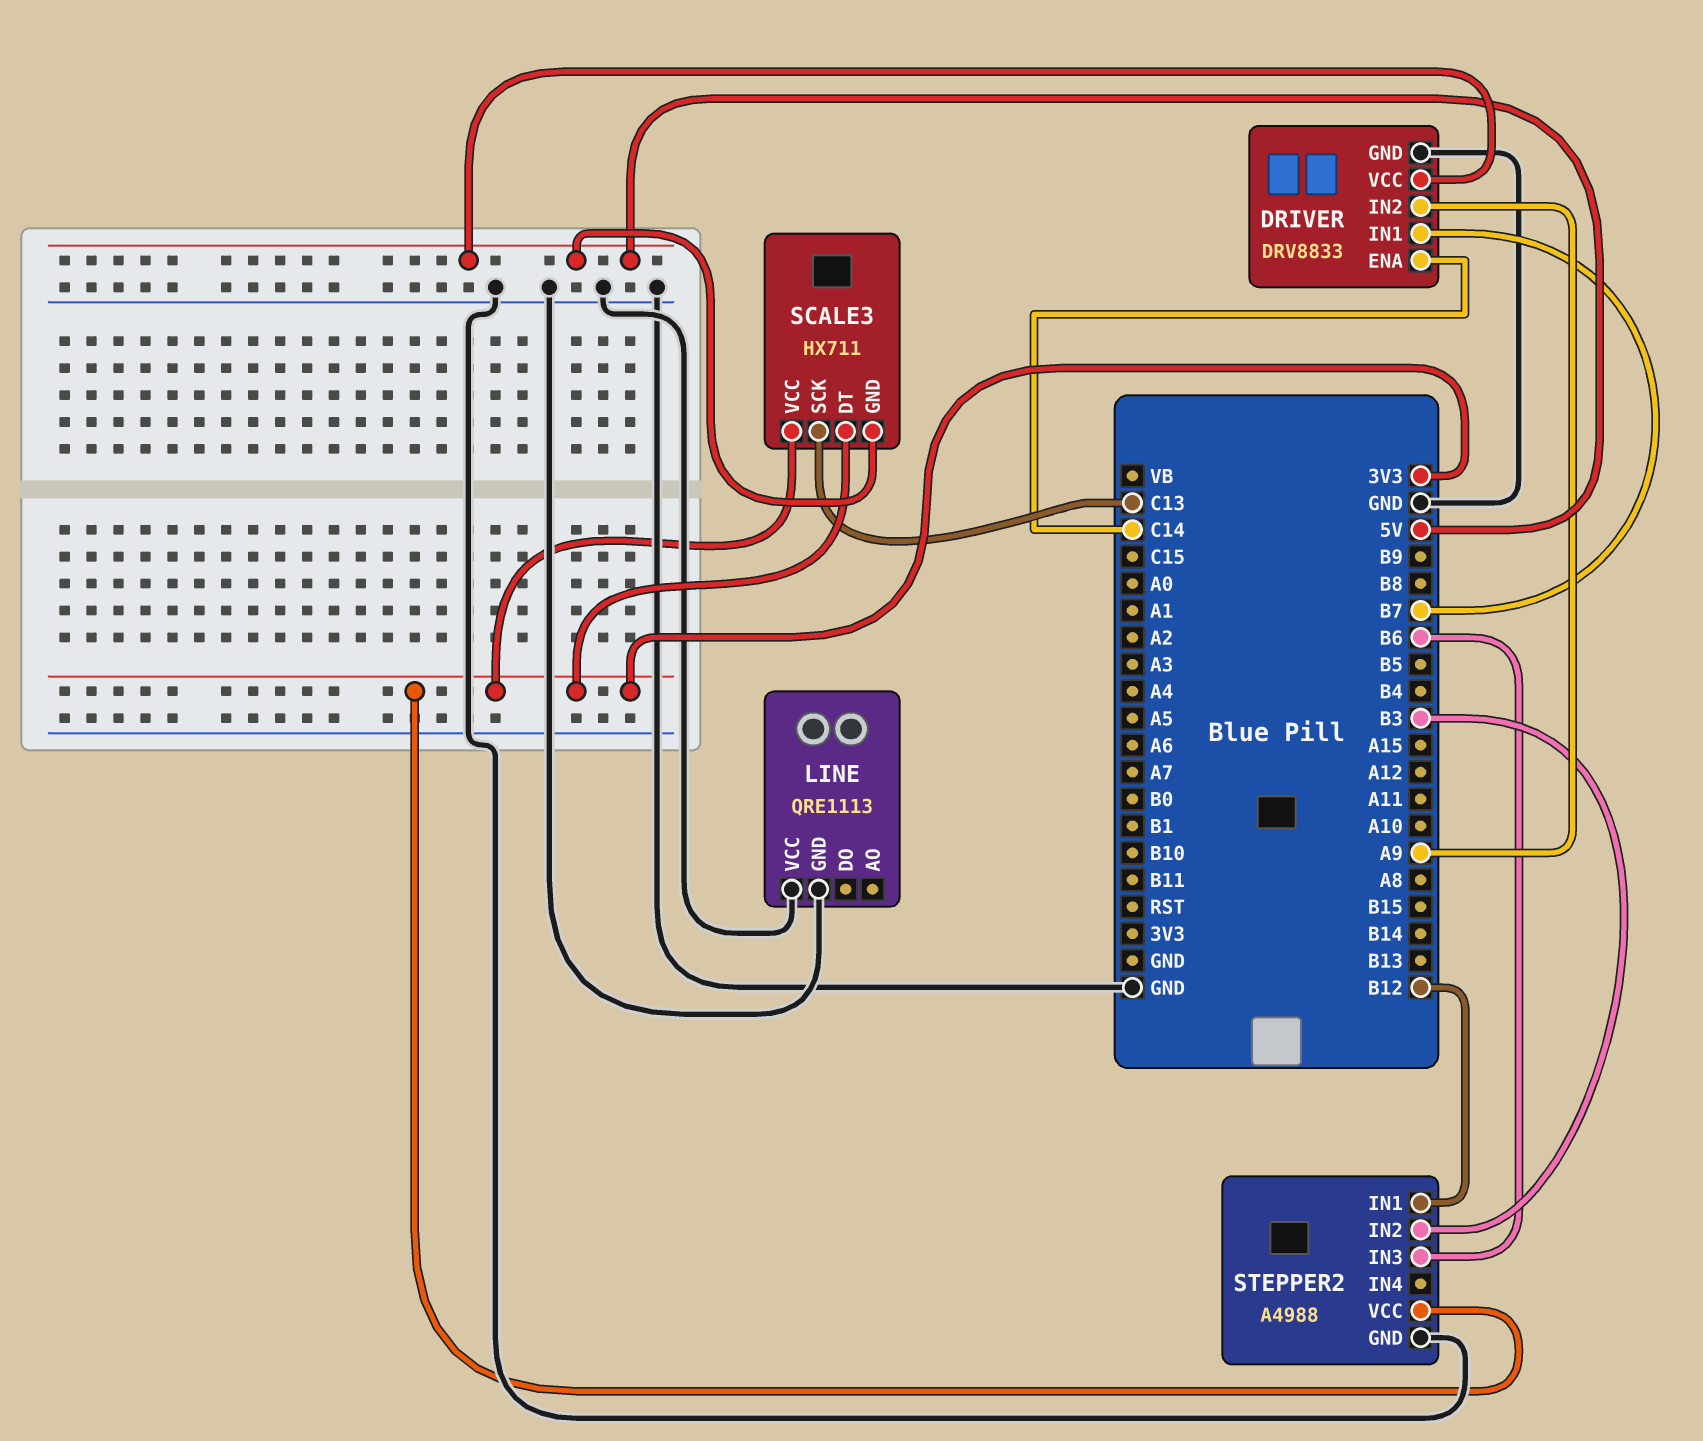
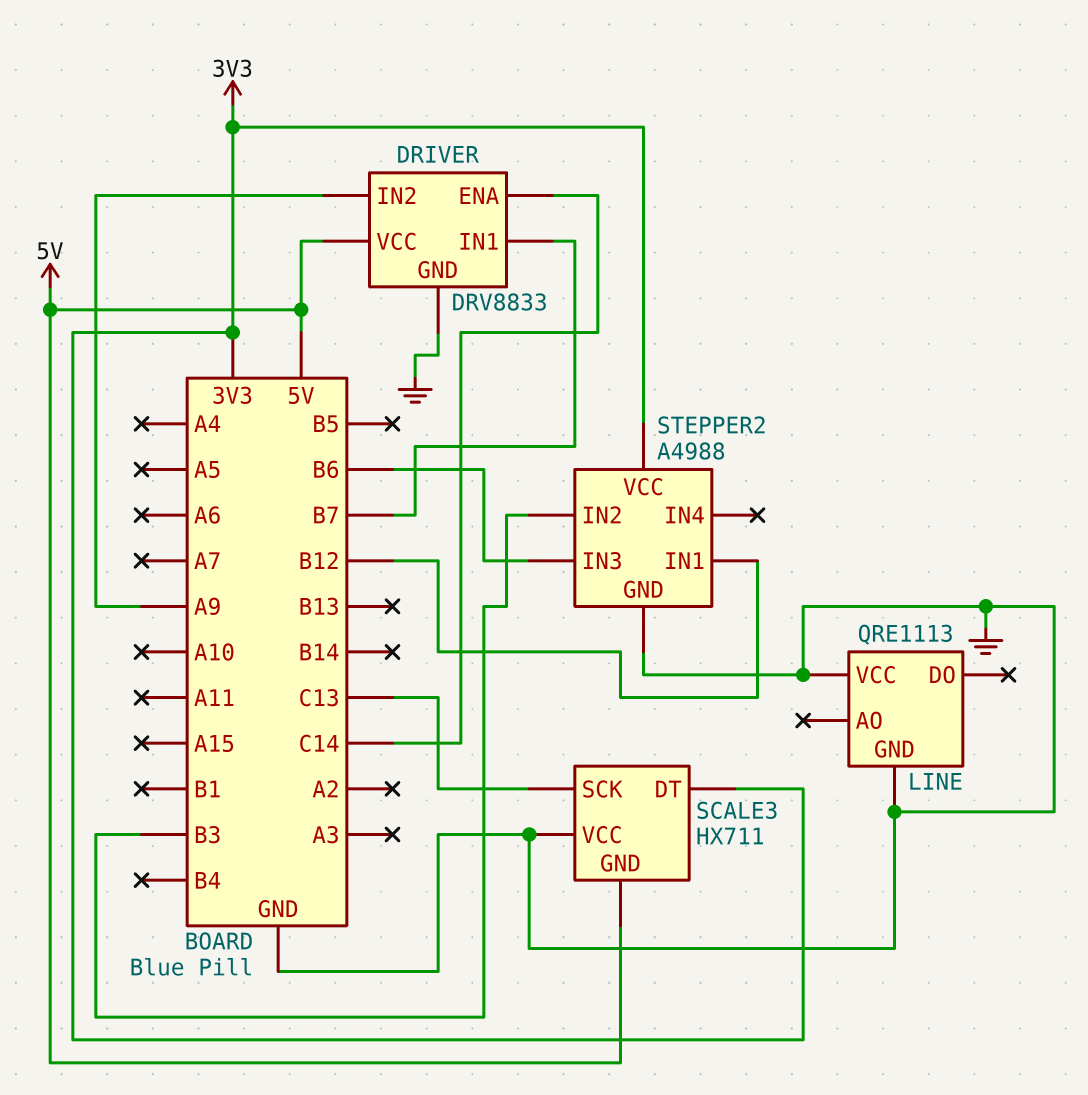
SCALE3 pin VCC: 3V3 -> GND

